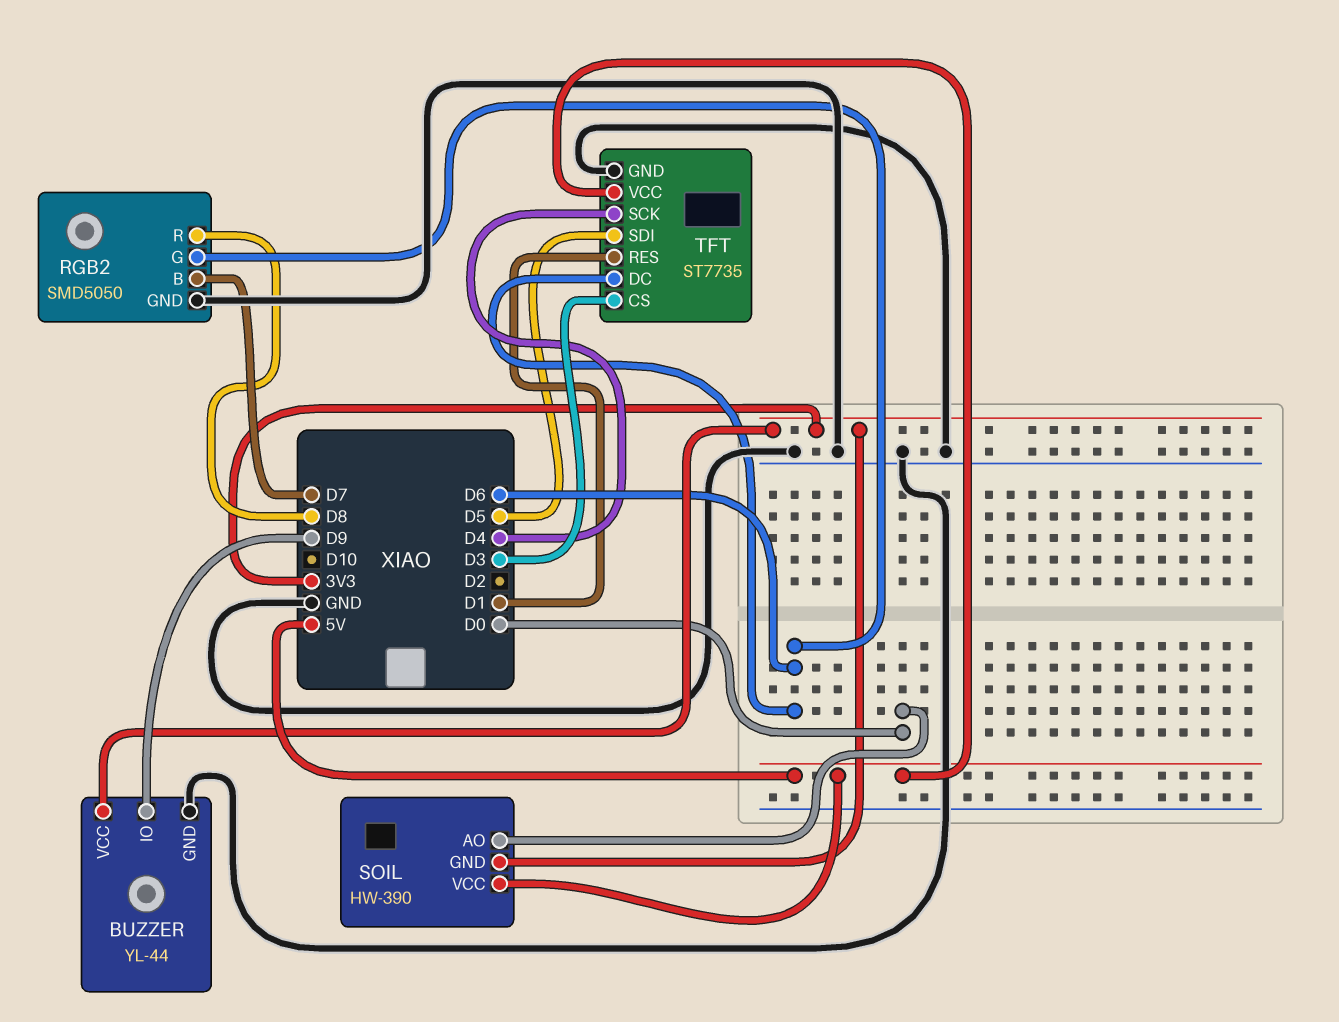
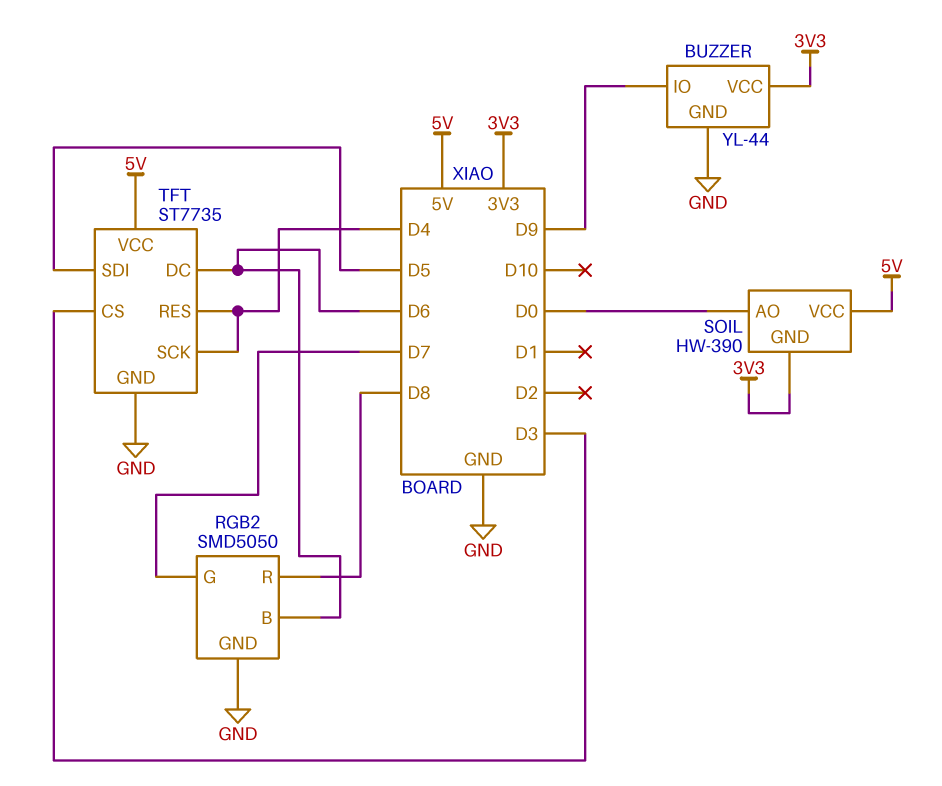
RGB2 pin B: D7 -> D6
RGB2 pin G: D6 -> D7
TFT pin RES: D1 -> D4

